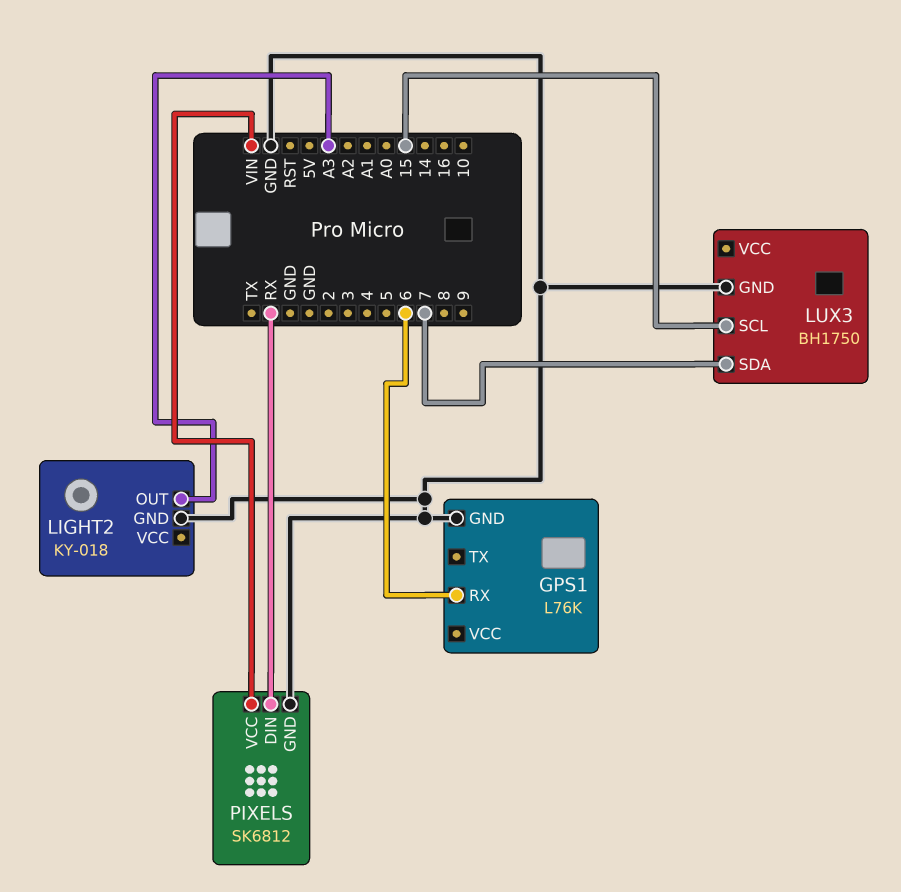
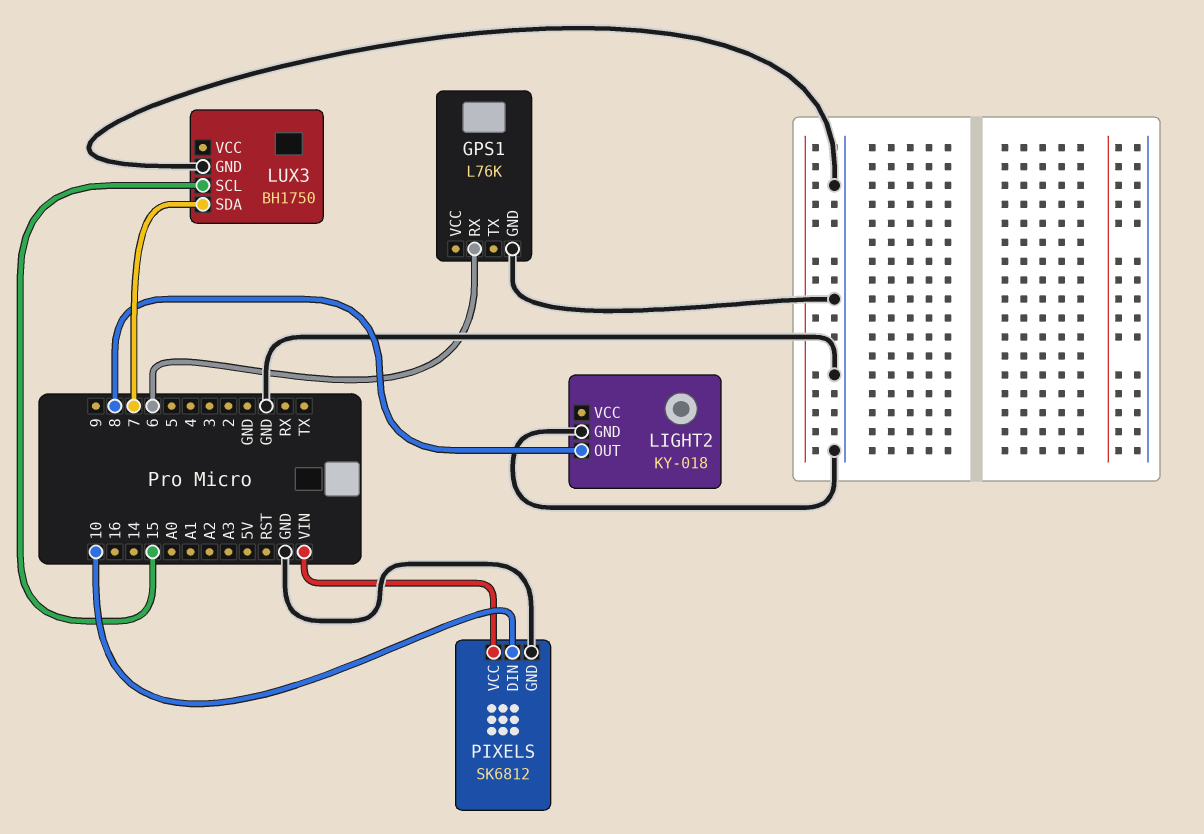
LIGHT2 pin OUT: A3 -> 8
PIXELS pin DIN: RX -> 10

